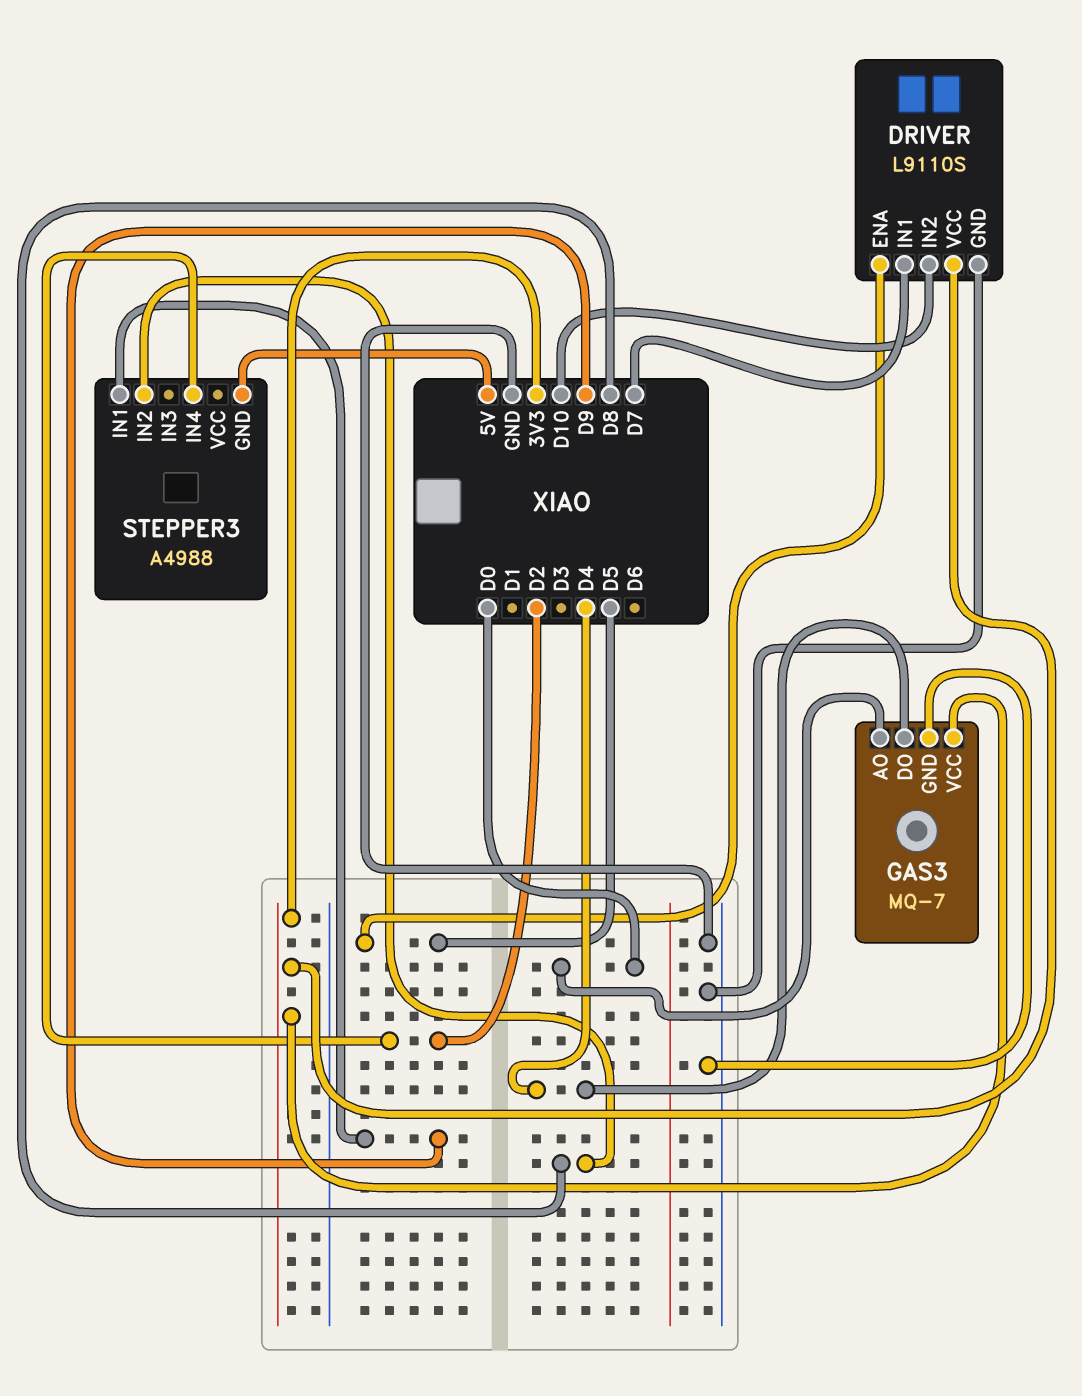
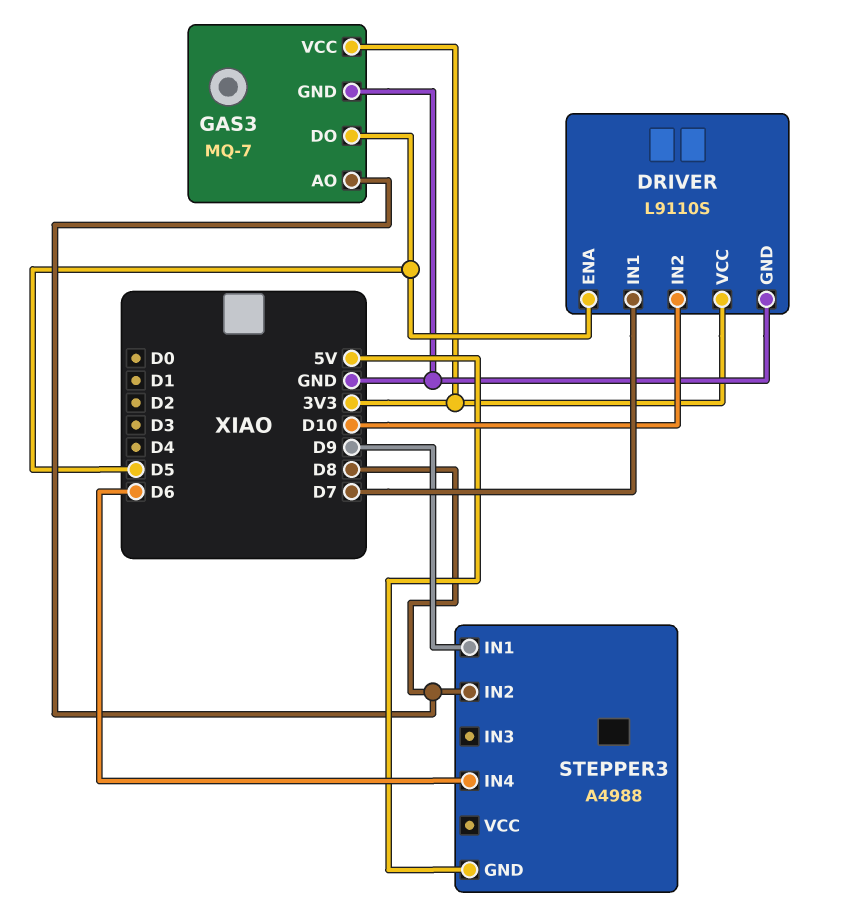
GAS3 pin AO: D0 -> D8
GAS3 pin DO: D4 -> D5
STEPPER3 pin IN4: D2 -> D6

